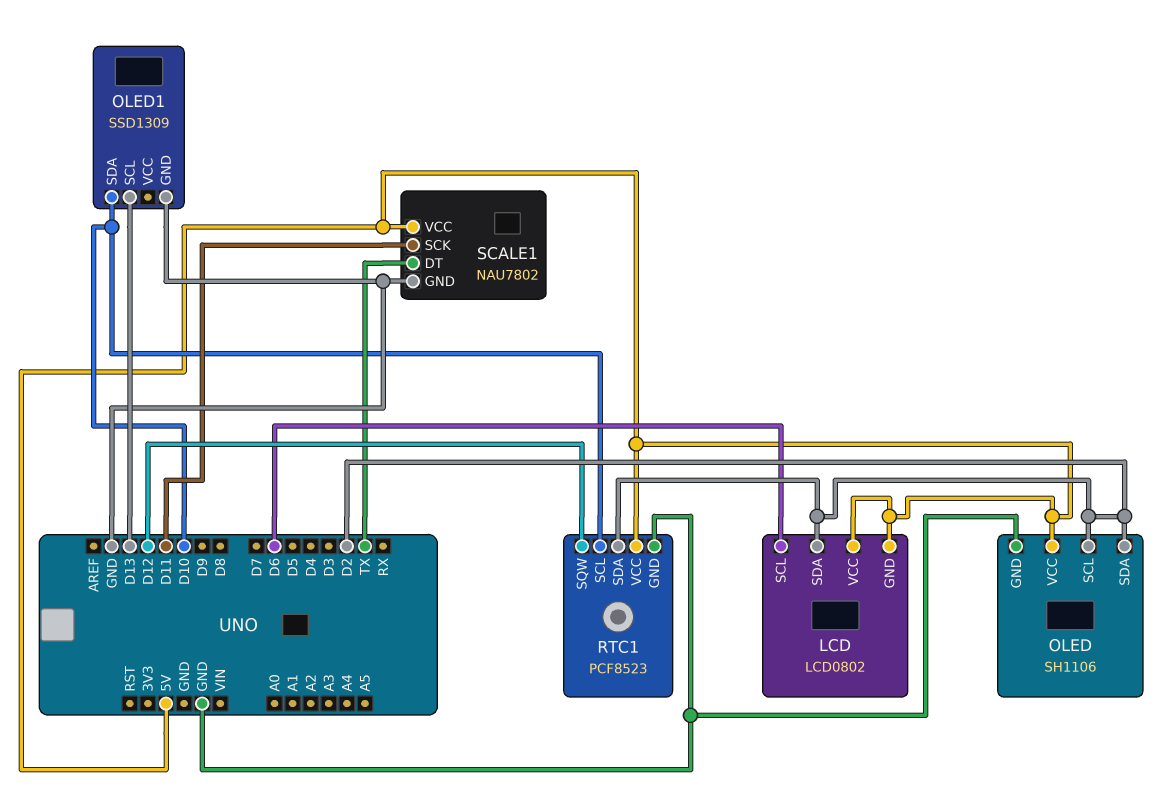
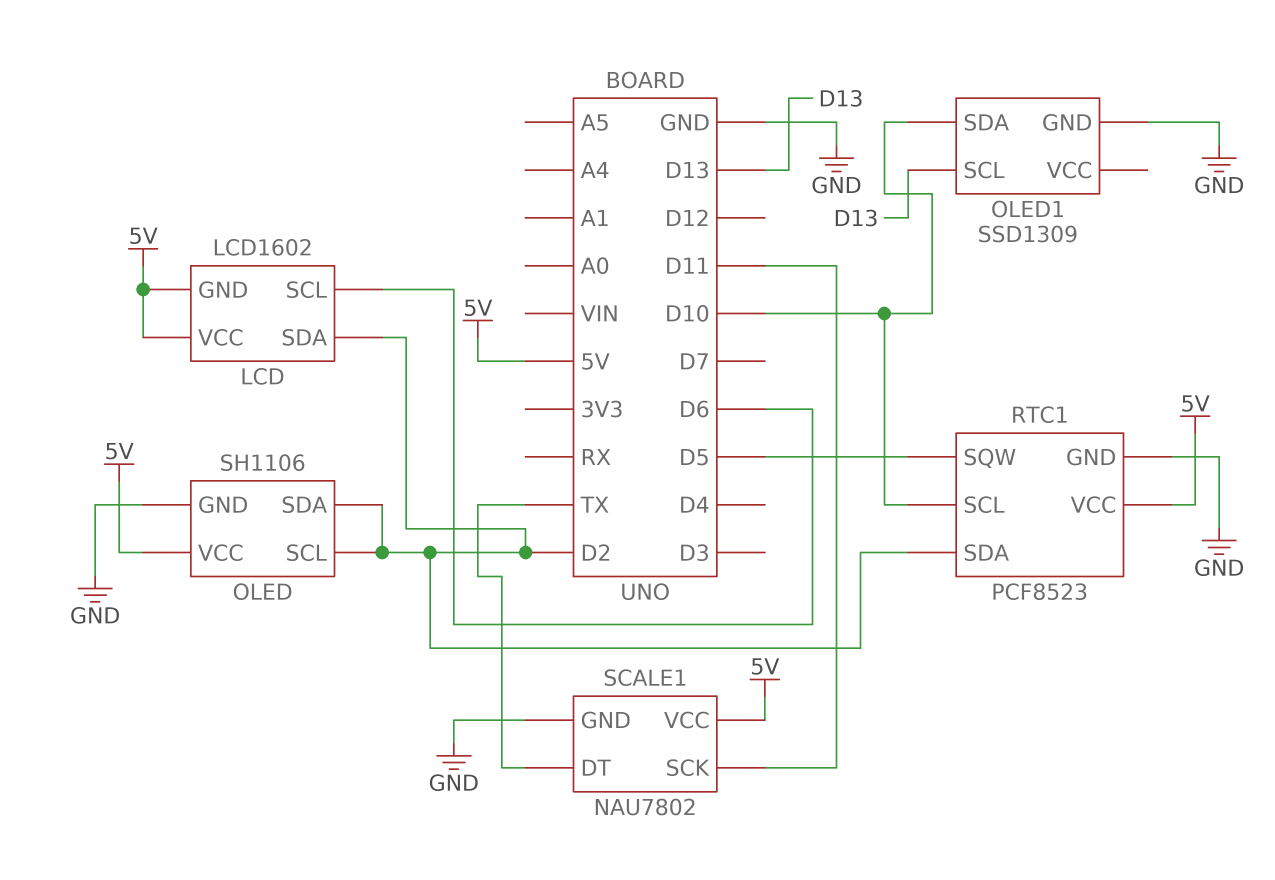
LCD: LCD0802 -> LCD1602
RTC1 pin SQW: D12 -> D5

